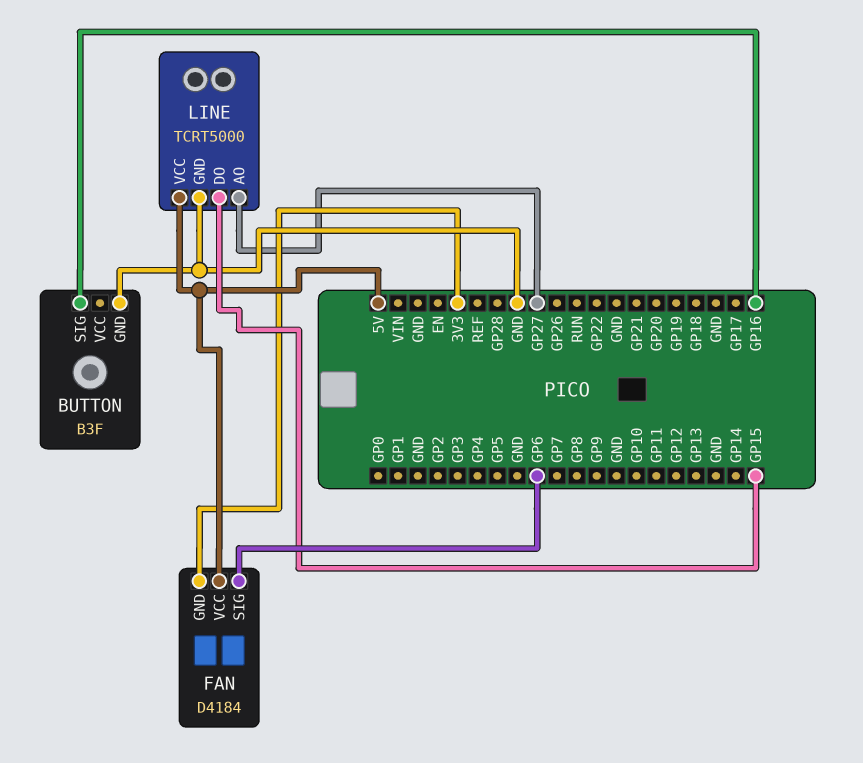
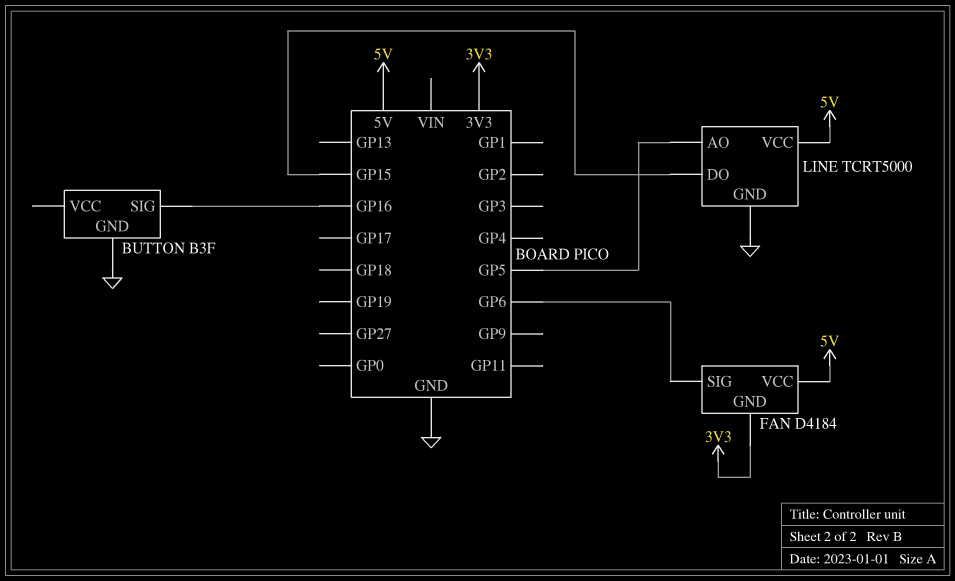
LINE pin AO: GP27 -> GP5

